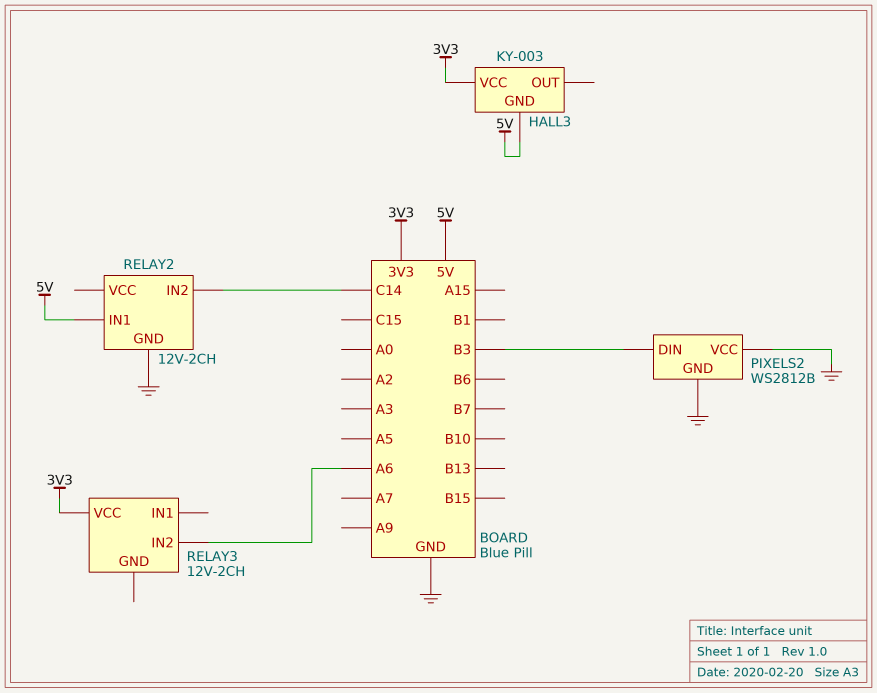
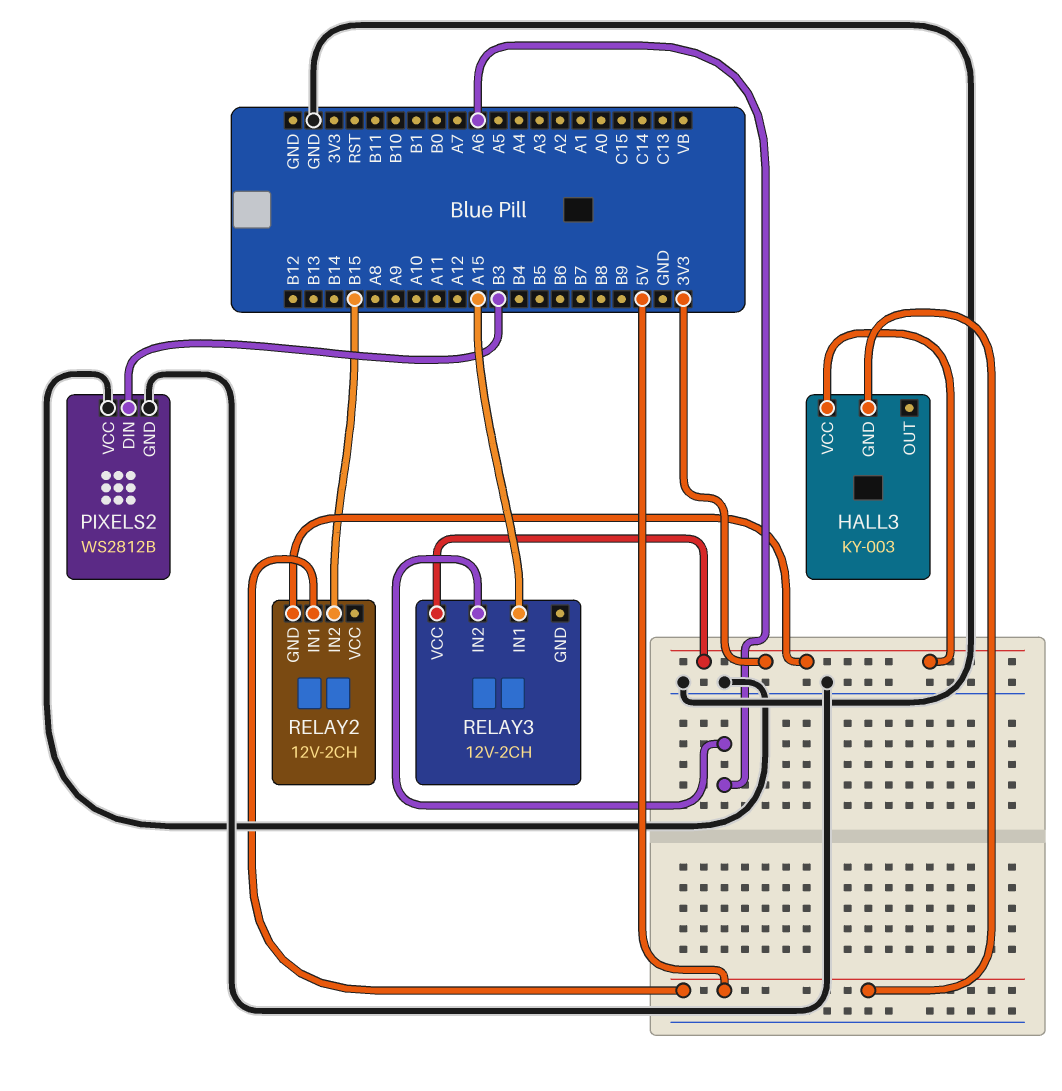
RELAY2 pin GND: GND -> 3V3
RELAY2 pin IN2: C14 -> B15
RELAY3 pin IN1: none -> A15

